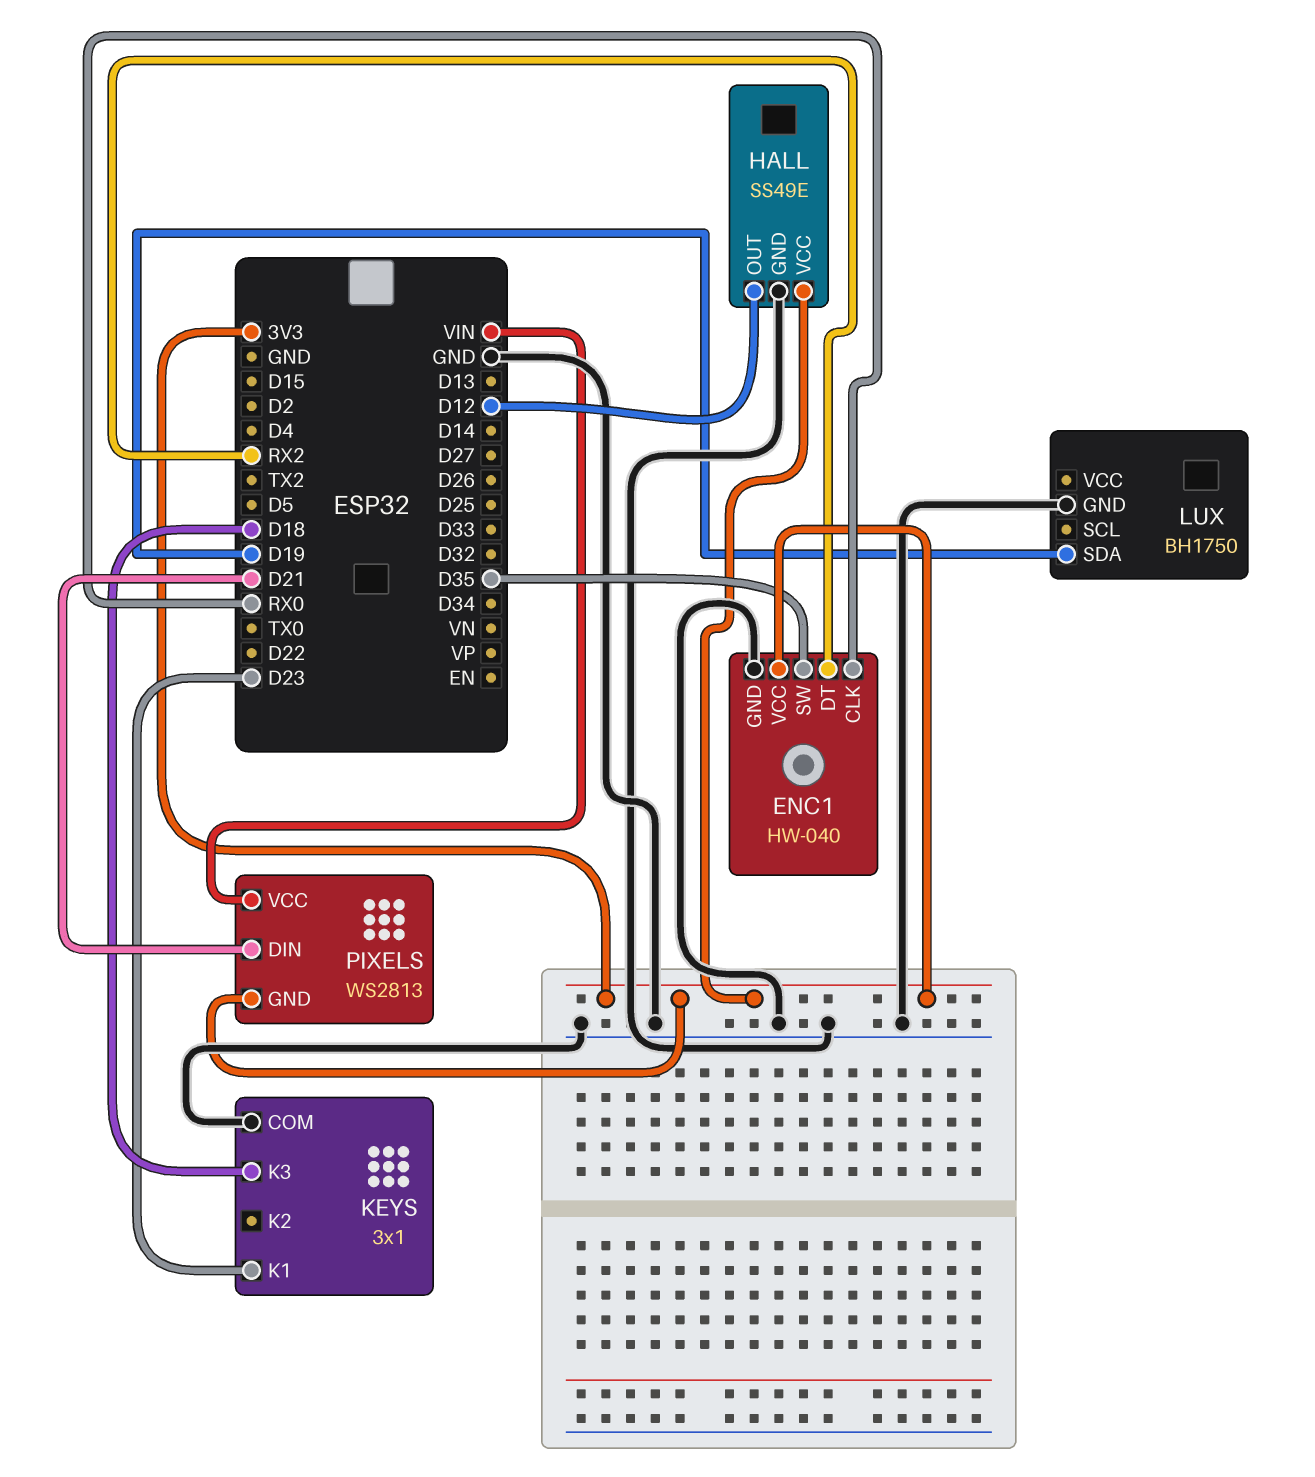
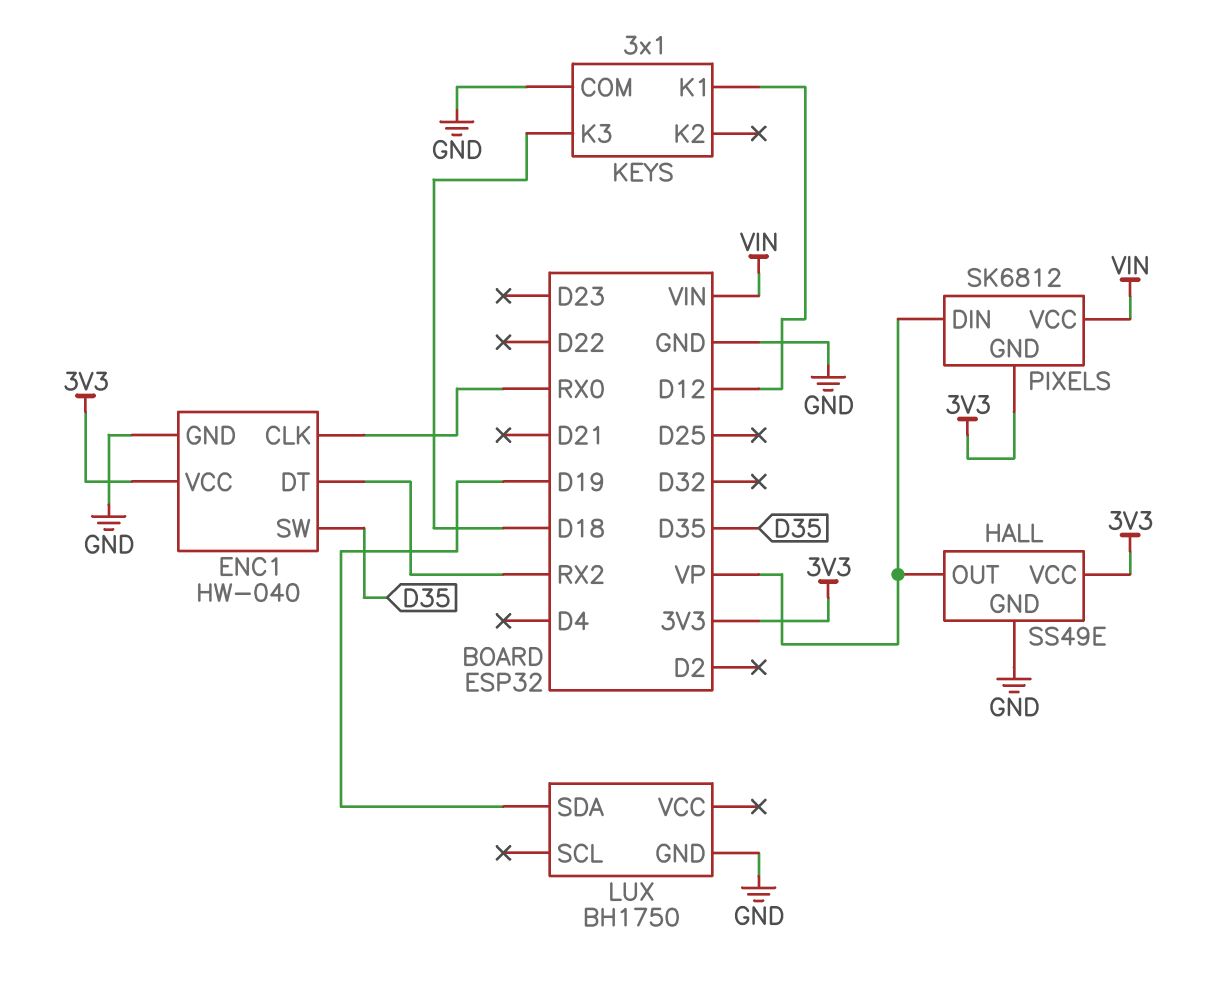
HALL pin OUT: D12 -> VP
KEYS pin K1: D23 -> D12
PIXELS: WS2813 -> SK6812
PIXELS pin DIN: D21 -> VP

